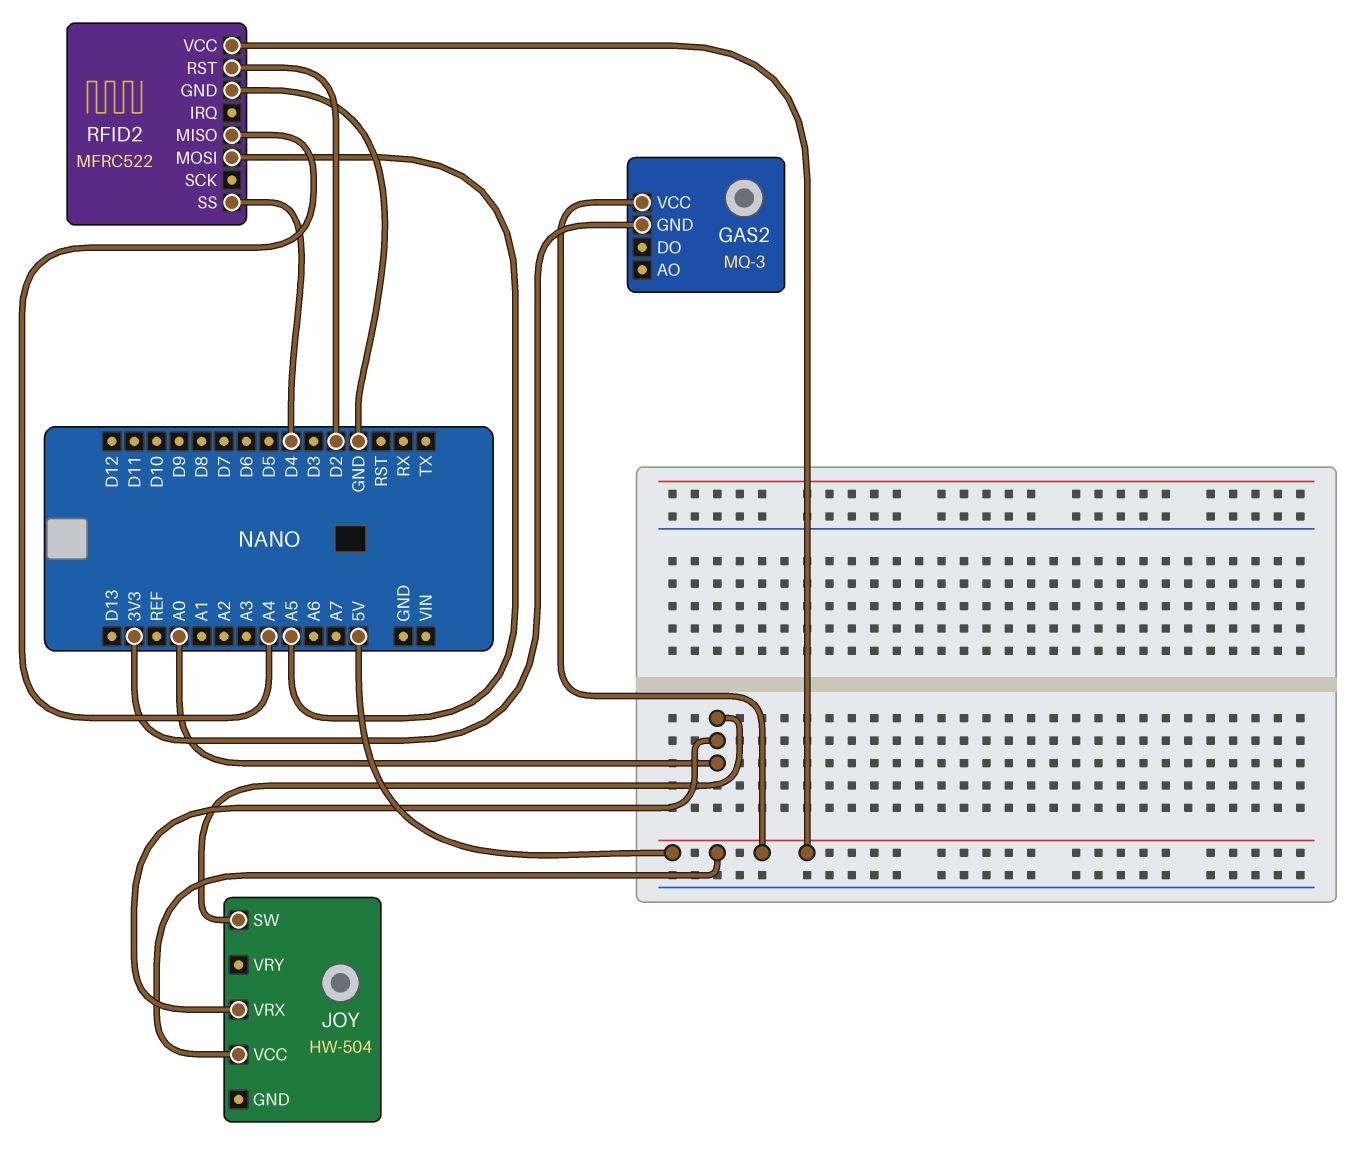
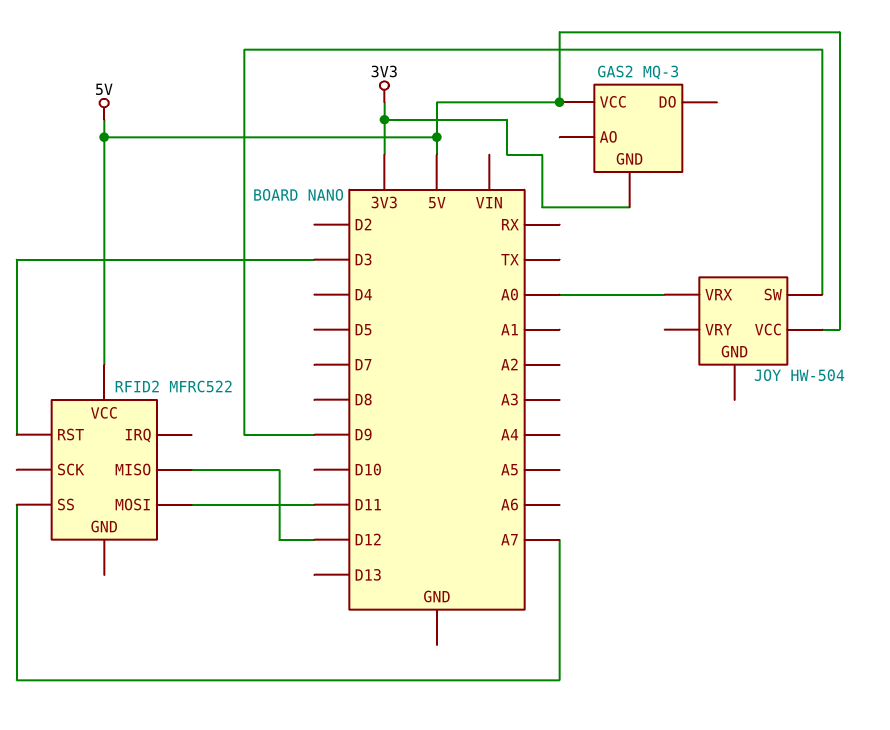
JOY pin SW: A0 -> D9
RFID2 pin GND: GND -> none
RFID2 pin MISO: A4 -> D12
RFID2 pin MOSI: A5 -> D11
RFID2 pin RST: D2 -> D3
RFID2 pin SS: D4 -> A7

